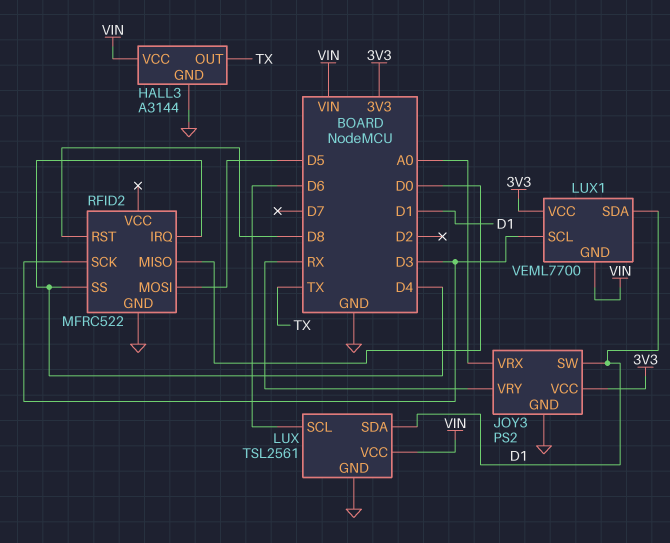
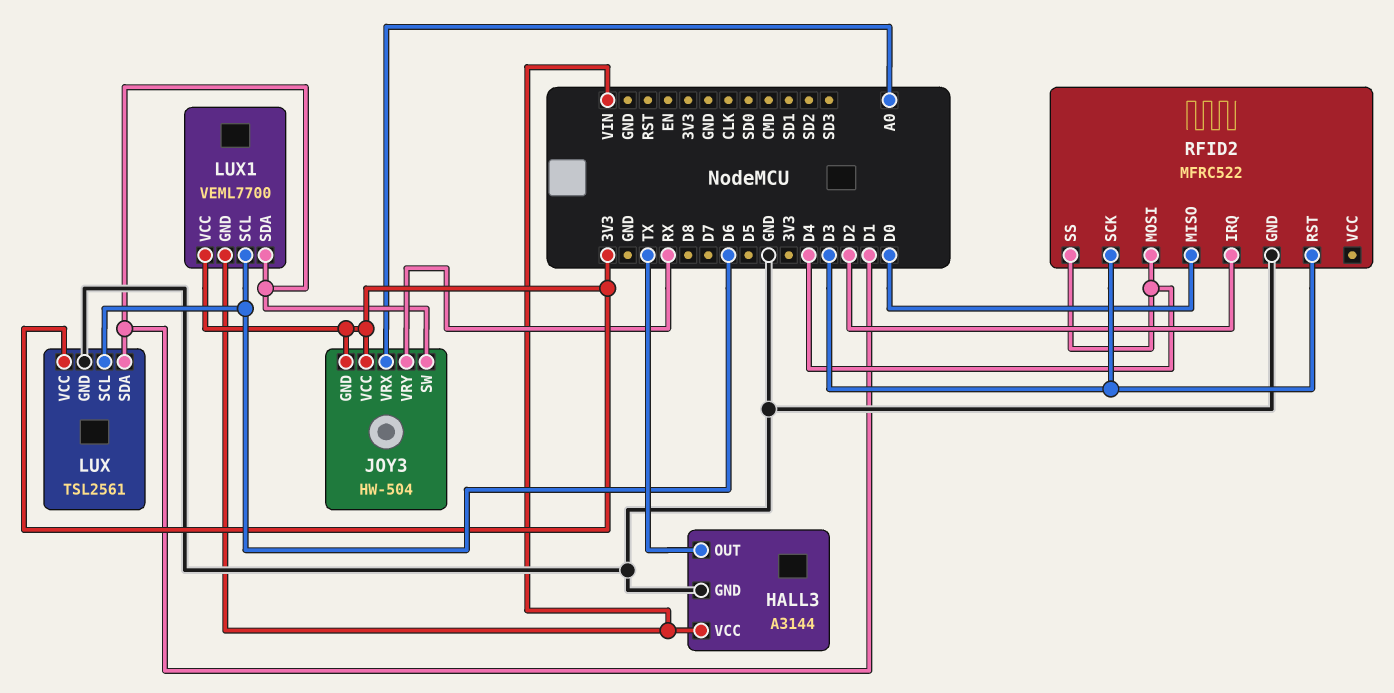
JOY3: PS2 -> HW-504
JOY3 pin GND: GND -> 3V3
LUX pin VCC: VIN -> 3V3
LUX1 pin SCL: D3 -> D6
RFID2 pin IRQ: D4 -> D2
RFID2 pin MOSI: D5 -> D4
RFID2 pin RST: D8 -> D3

